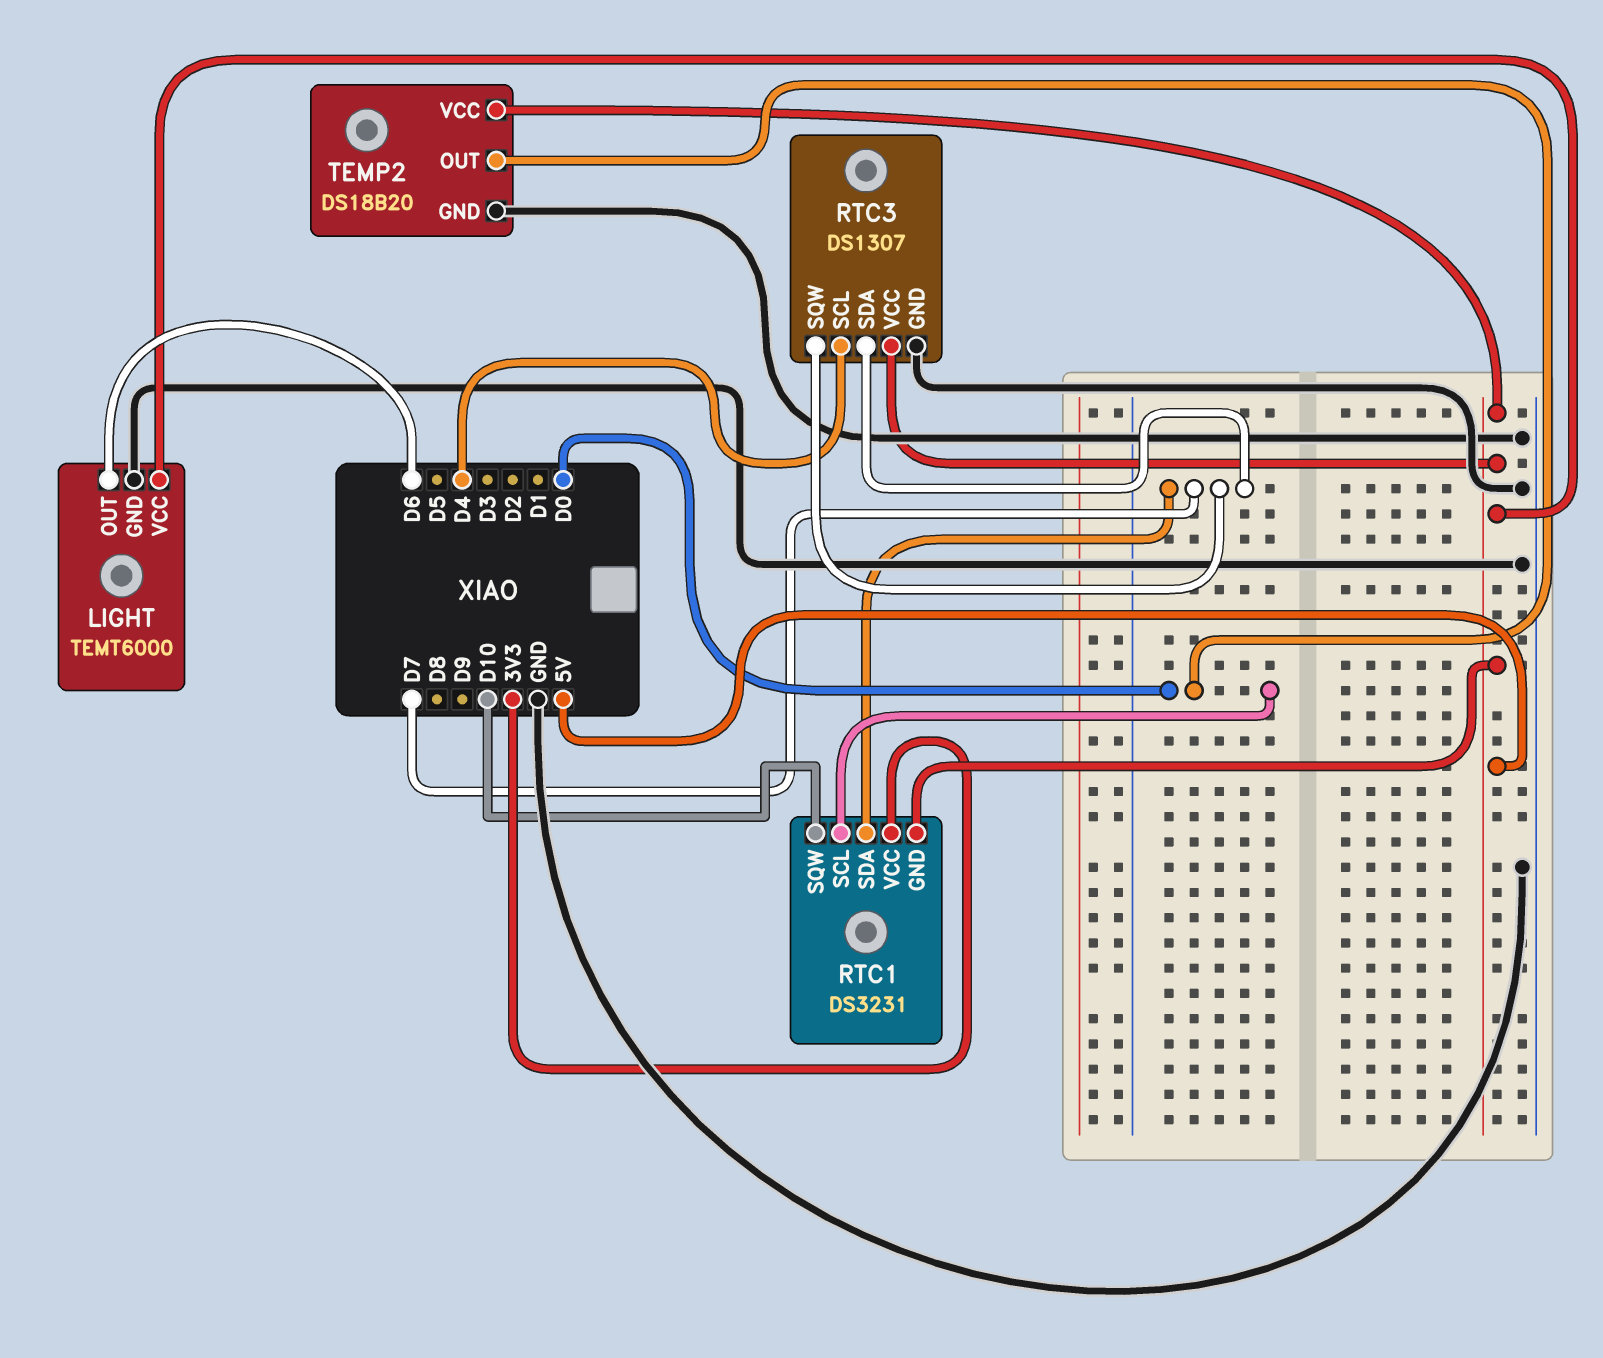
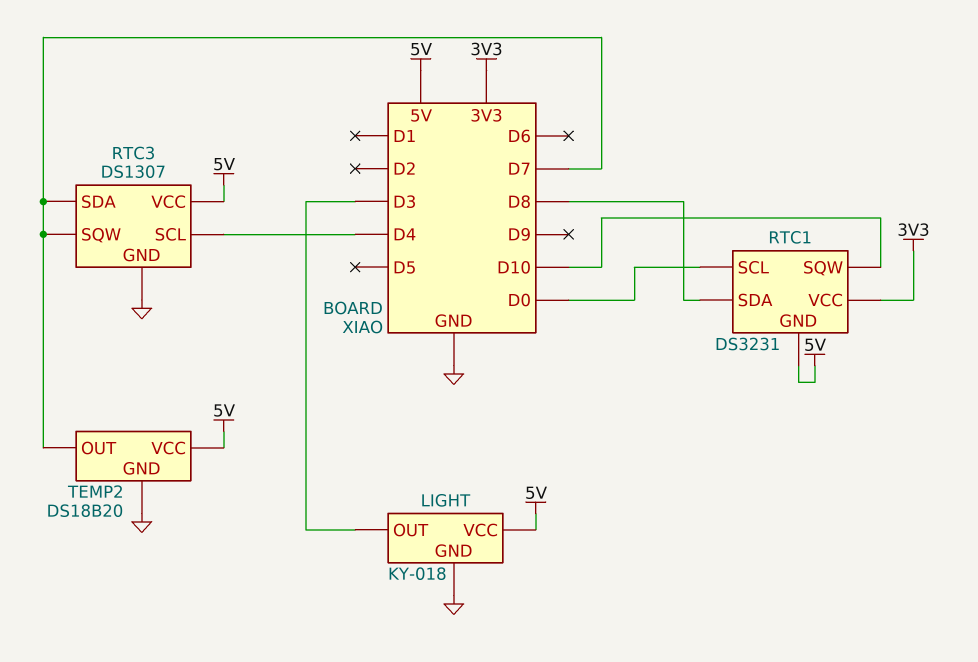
LIGHT: TEMT6000 -> KY-018
LIGHT pin OUT: D6 -> D3
RTC1 pin SDA: D7 -> D8
TEMP2 pin OUT: D0 -> D7

